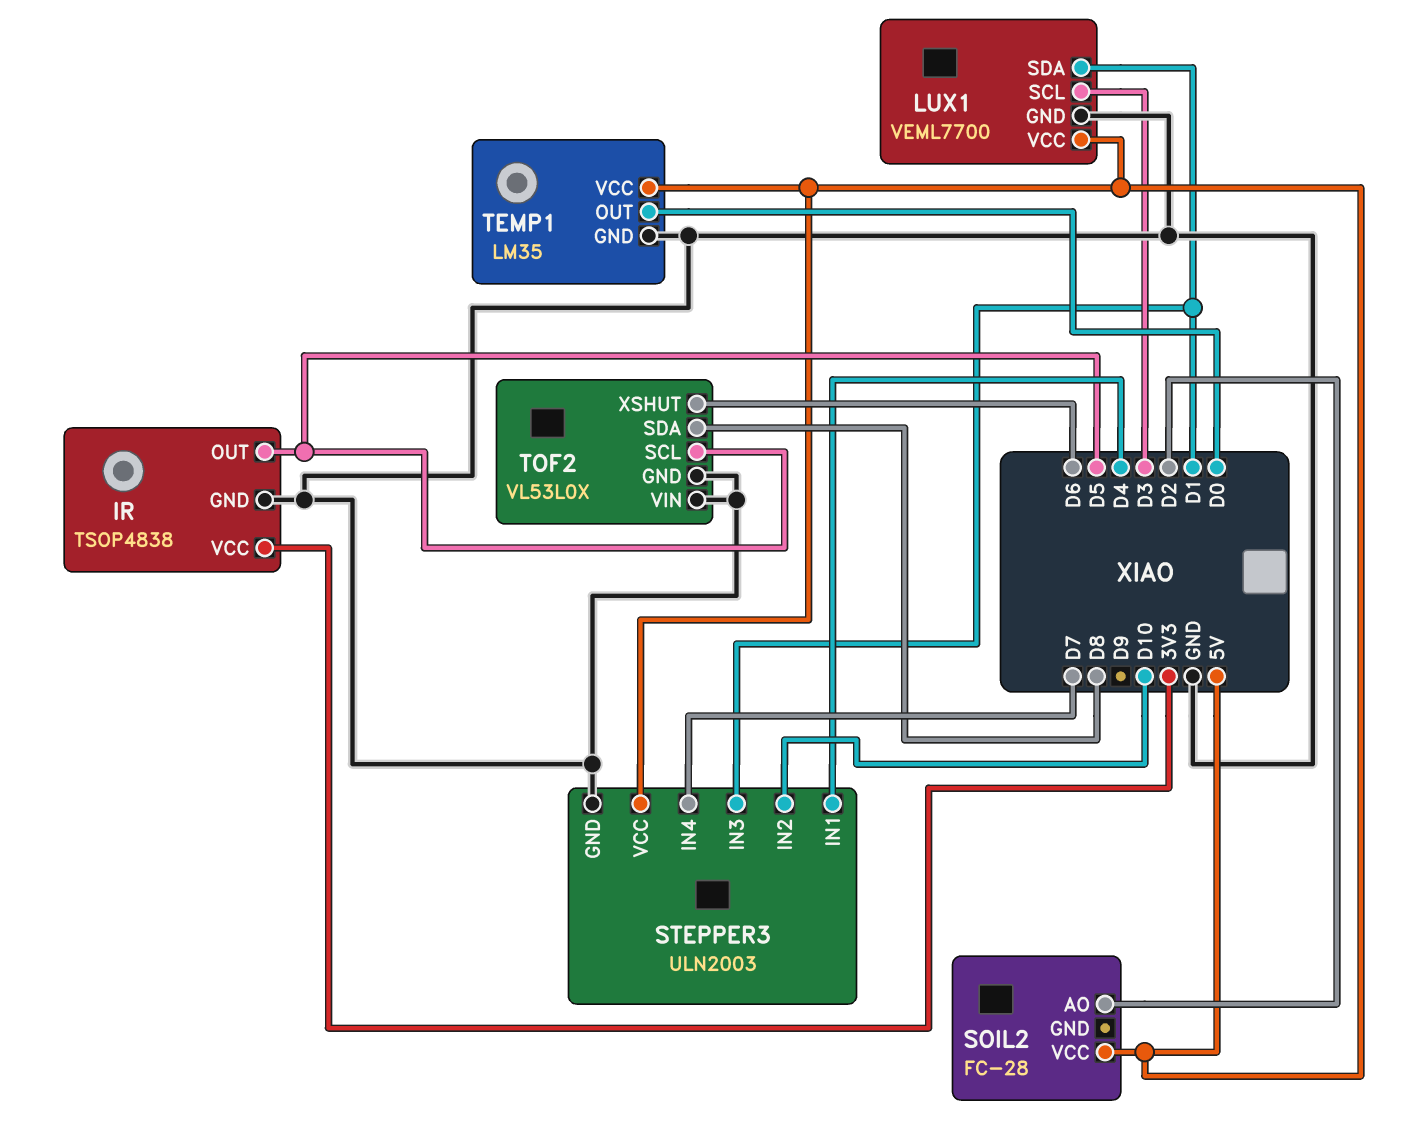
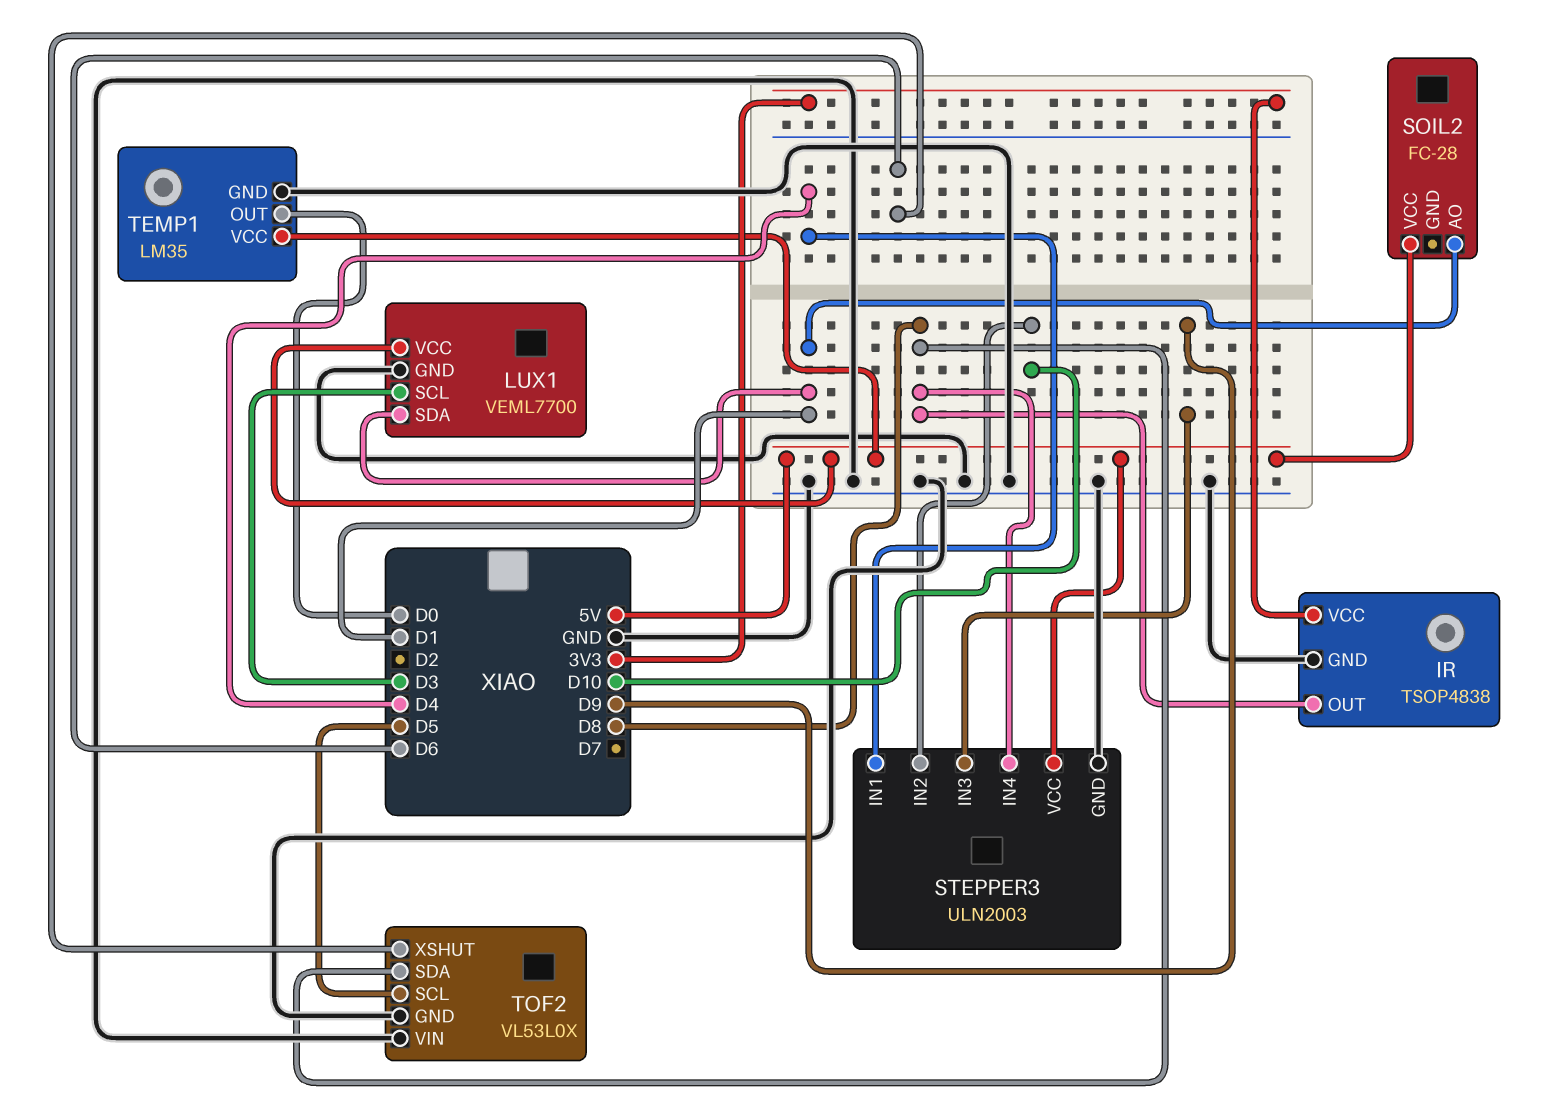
IR pin OUT: D5 -> D8
SOIL2 pin AO: D2 -> D1
STEPPER3 pin IN3: D1 -> D9
STEPPER3 pin IN4: D7 -> D8

